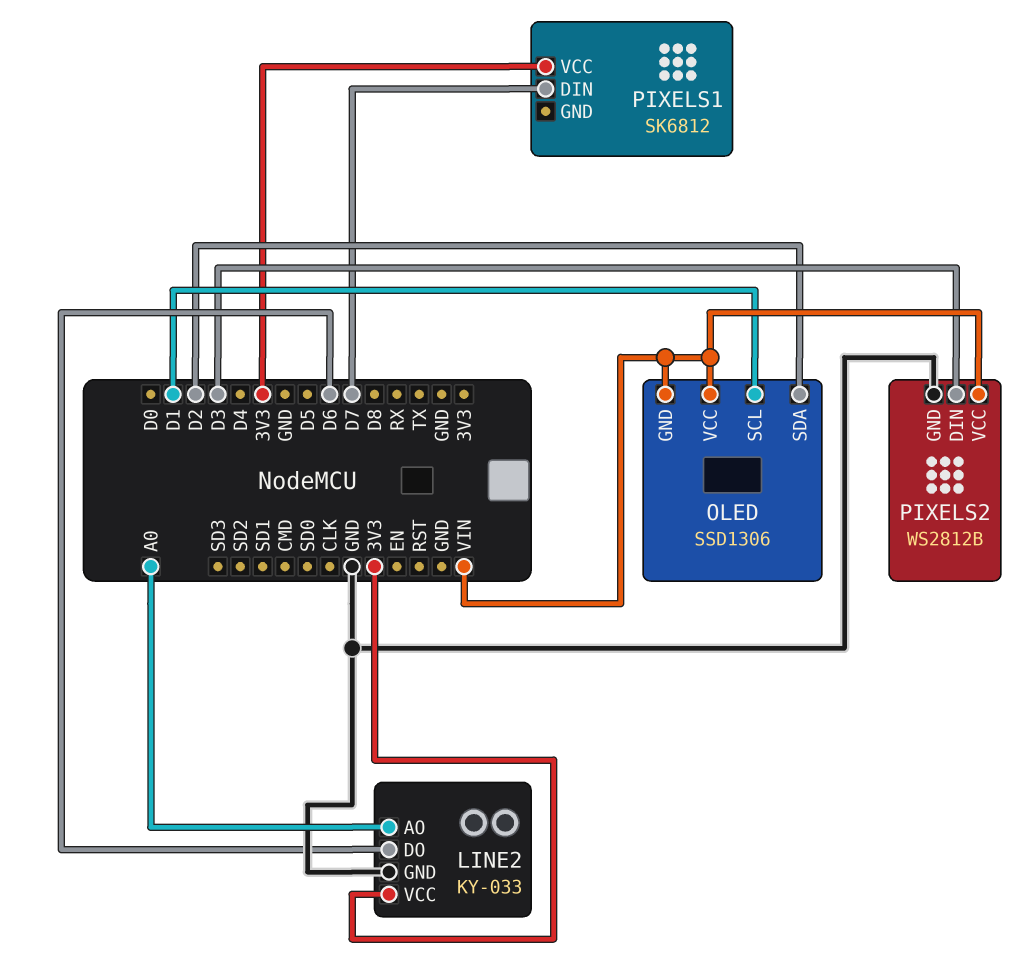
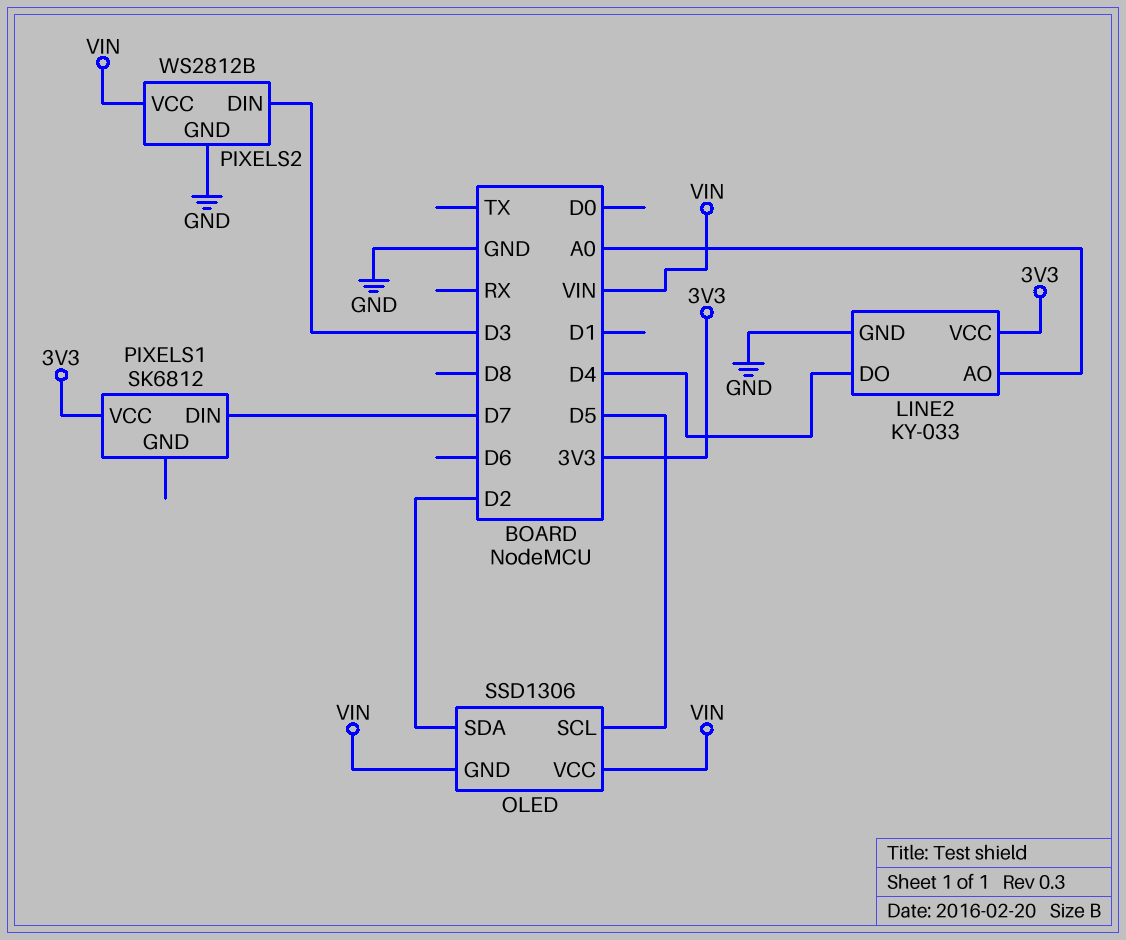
LINE2 pin DO: D6 -> D4
OLED pin SCL: D1 -> D5

